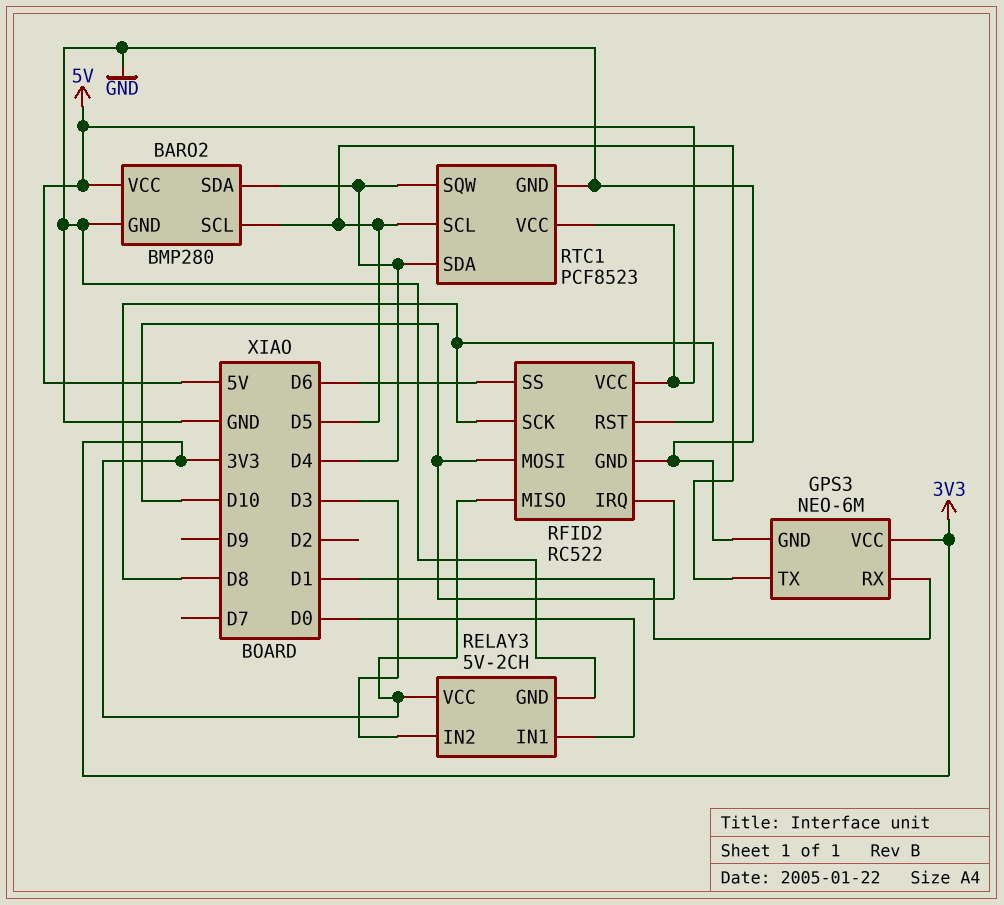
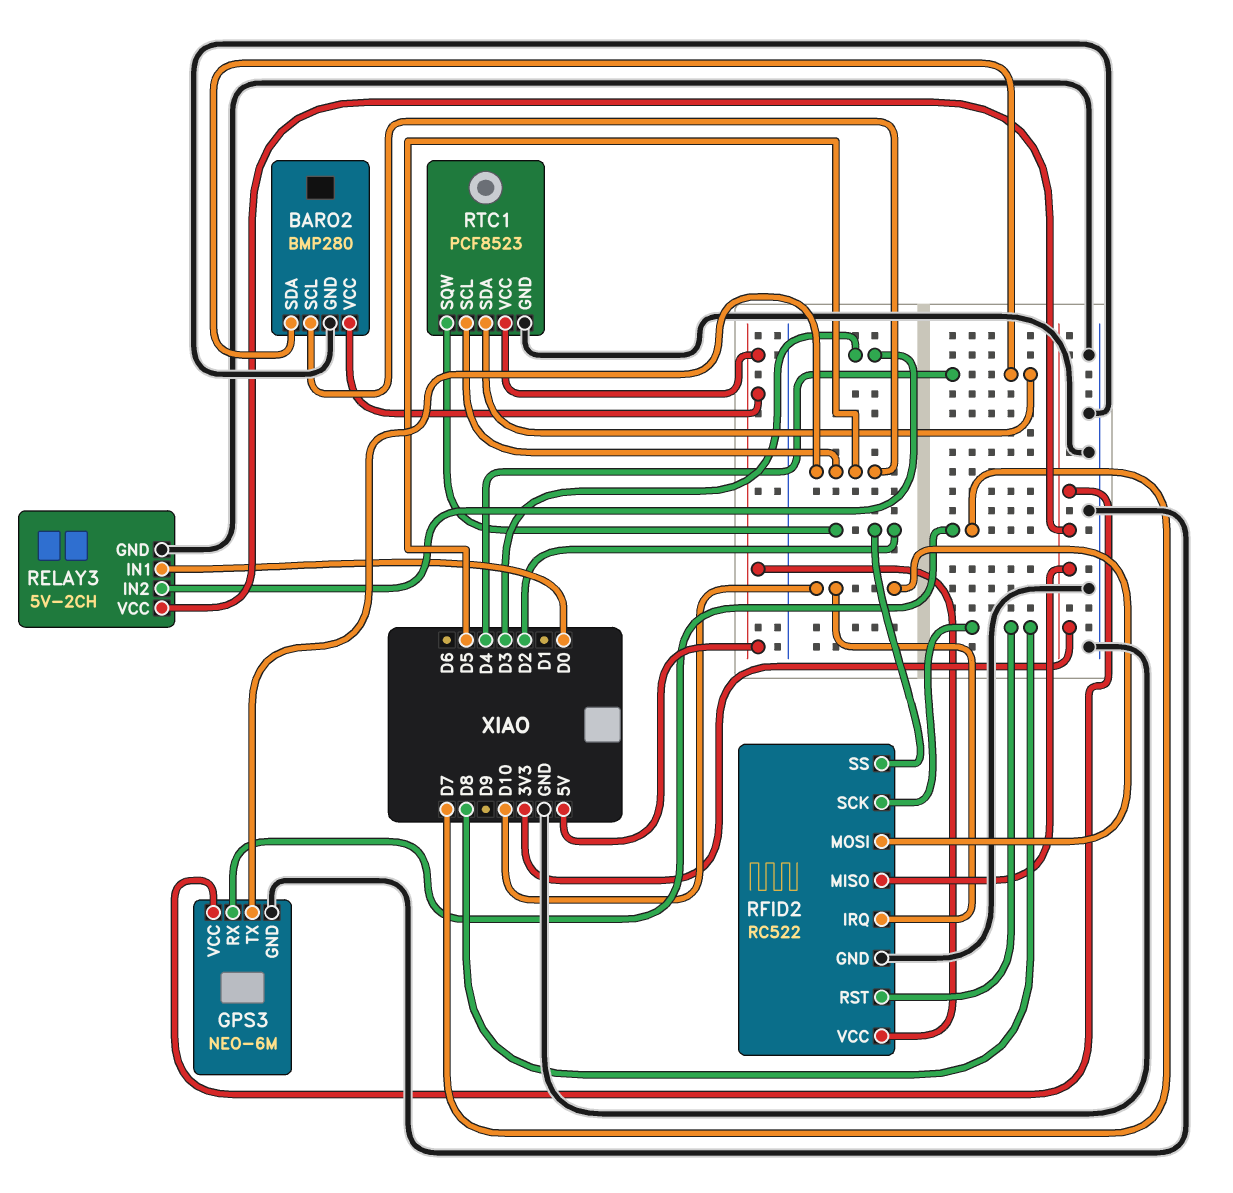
GPS3 pin RX: D1 -> D7
RFID2 pin SS: D6 -> D2
RTC1 pin SQW: D4 -> D2

